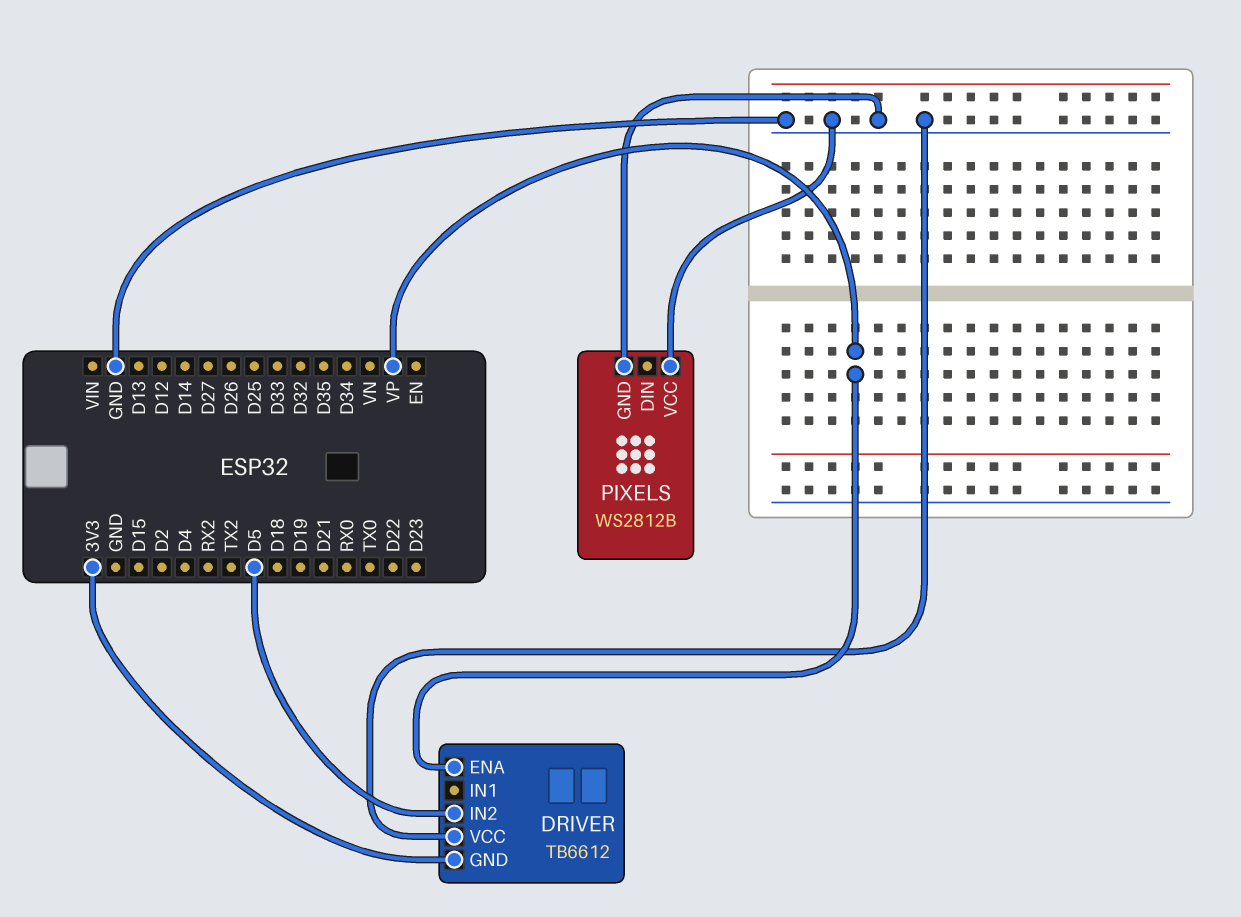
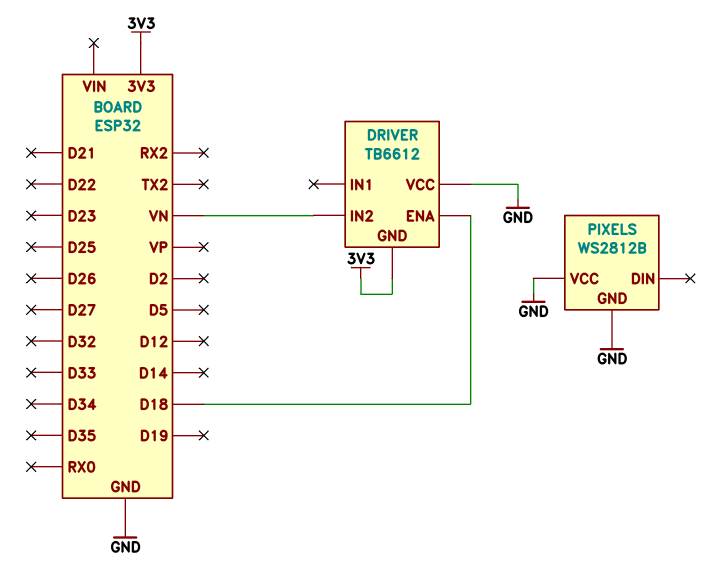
DRIVER pin ENA: VP -> D18
DRIVER pin IN2: D5 -> VN

